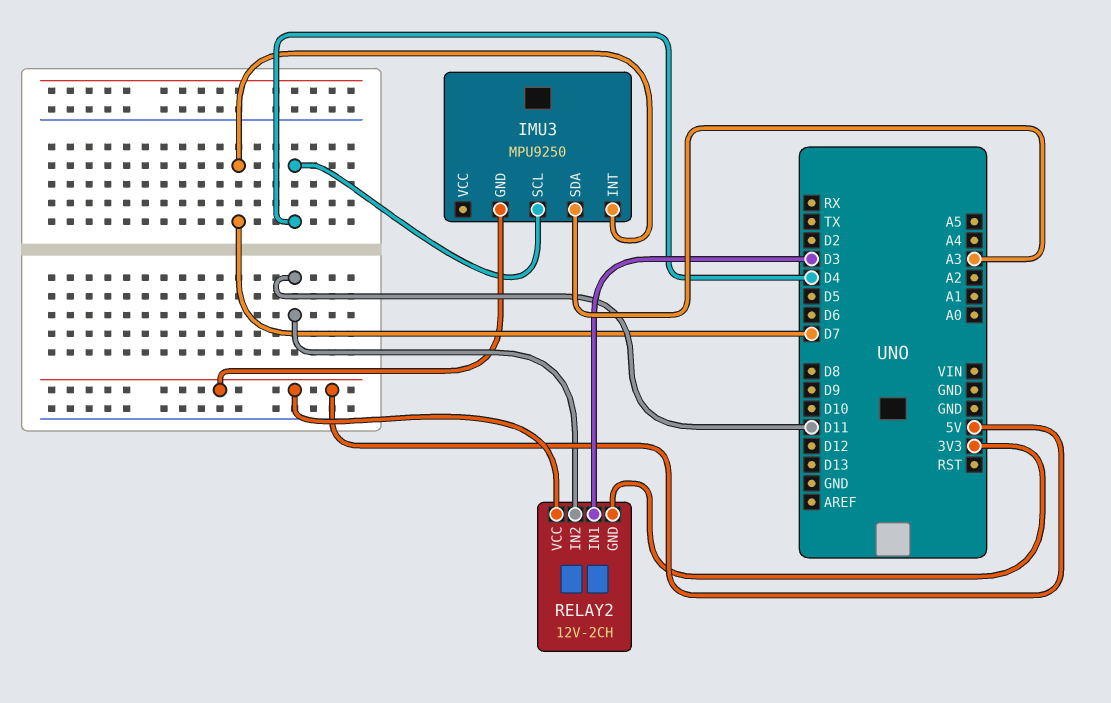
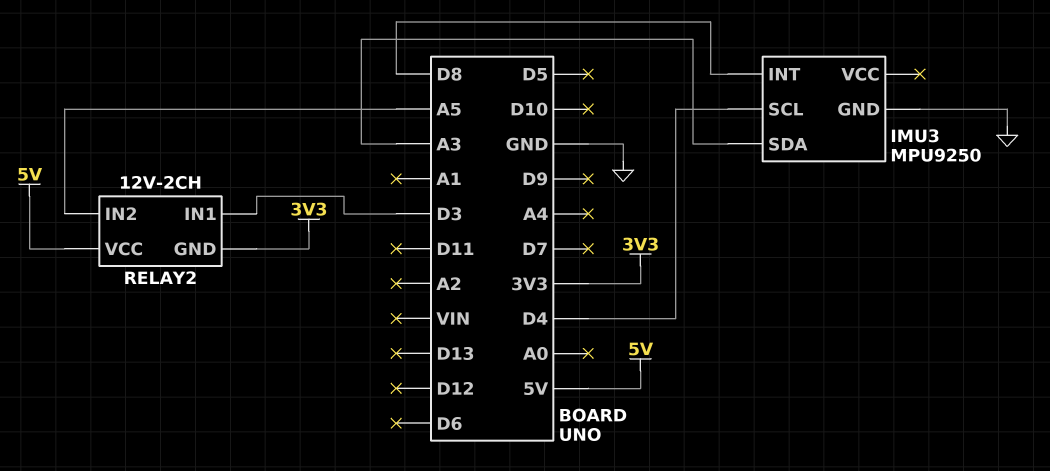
IMU3 pin GND: 5V -> GND
IMU3 pin INT: D7 -> D8
RELAY2 pin IN2: D11 -> A5

